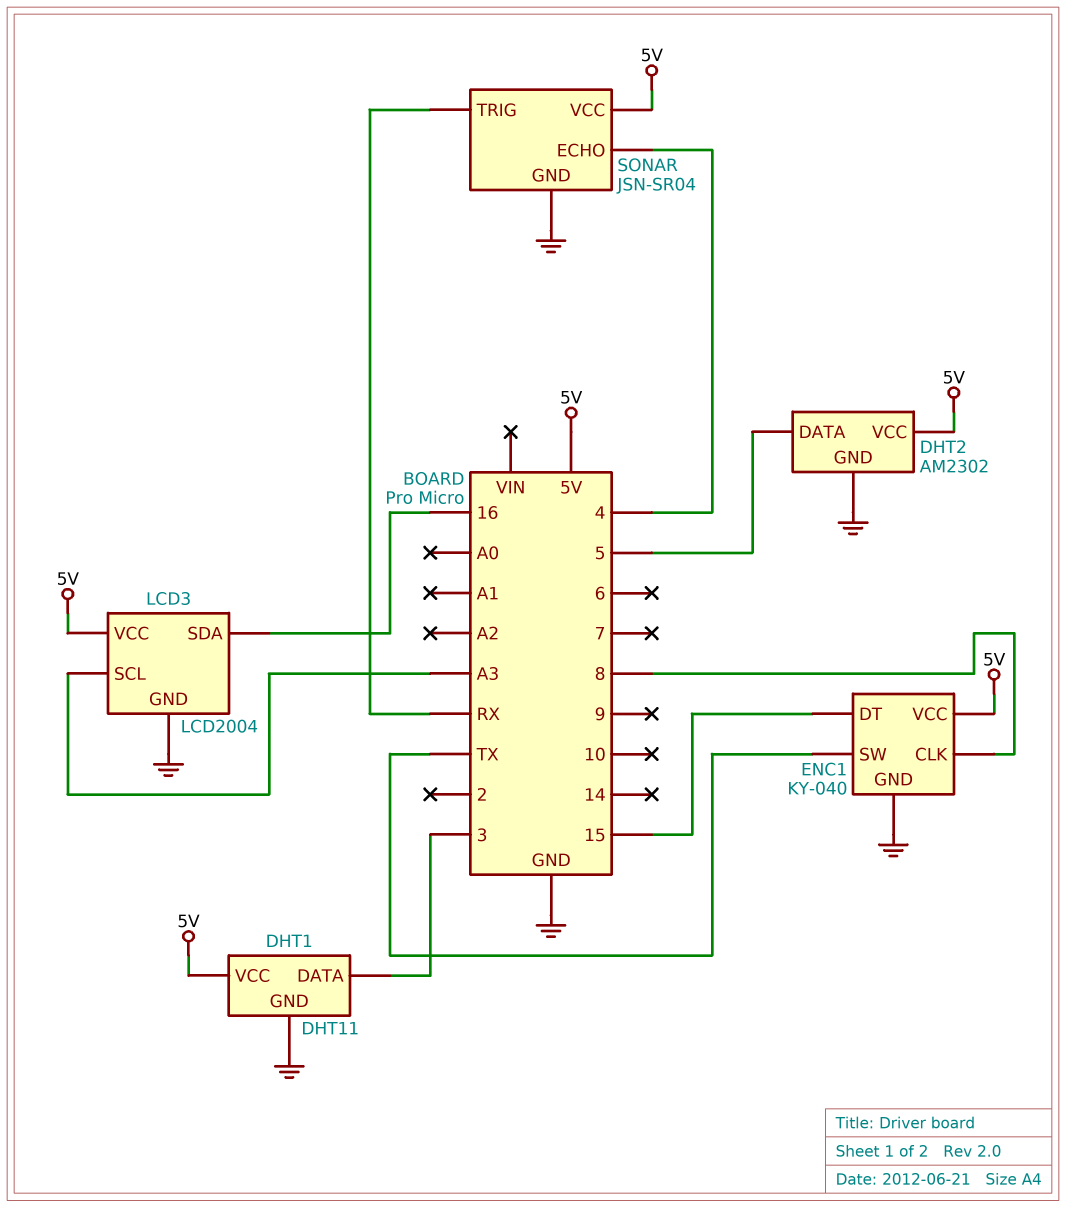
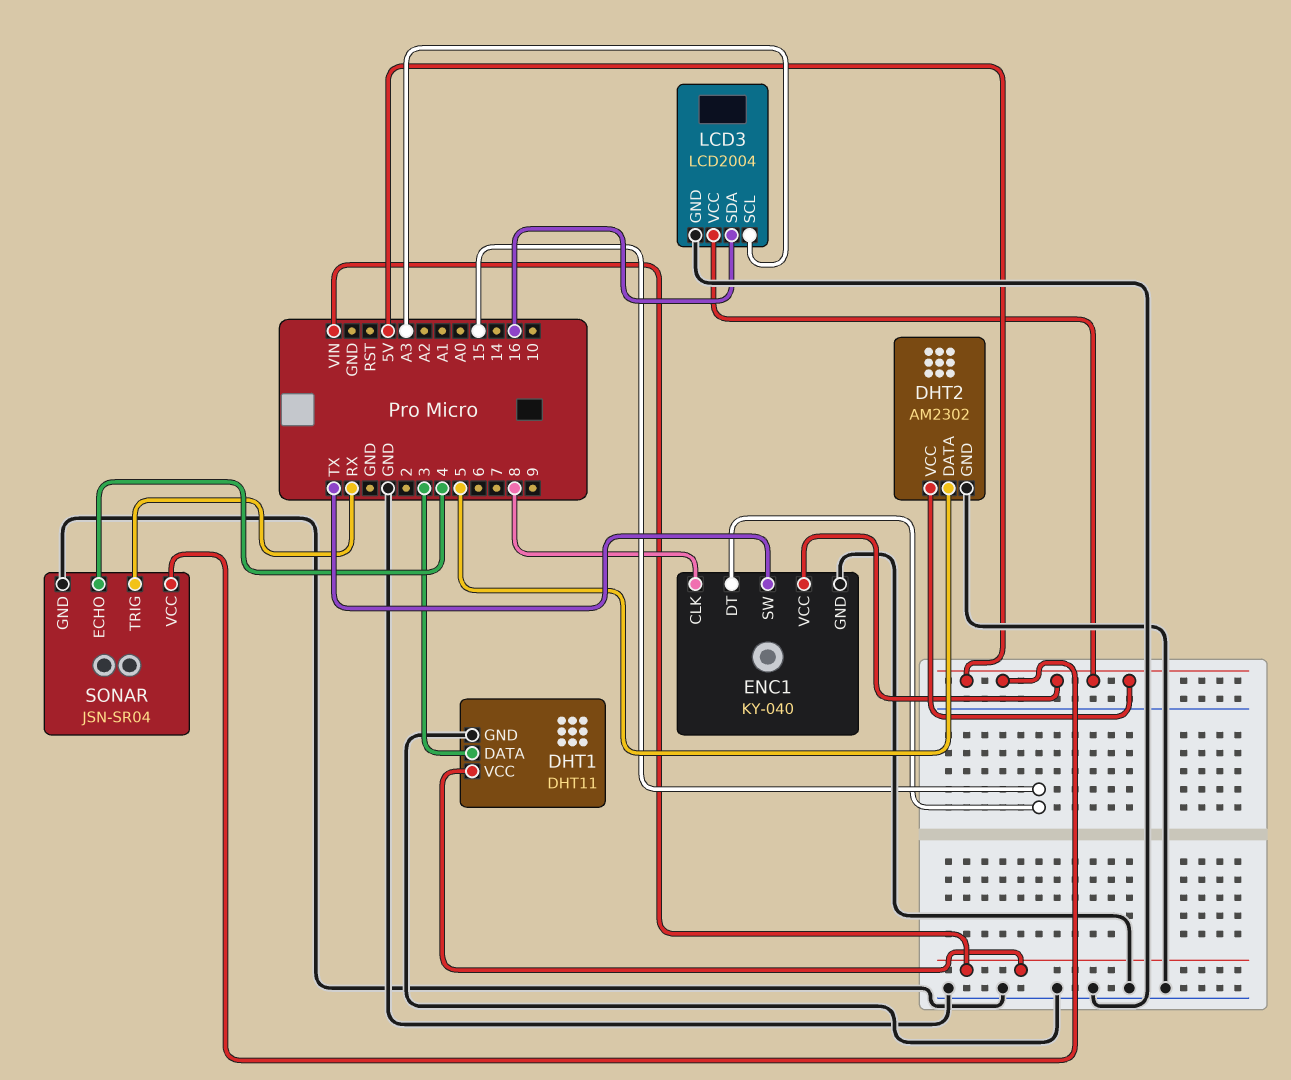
DHT1 pin VCC: 5V -> VIN

